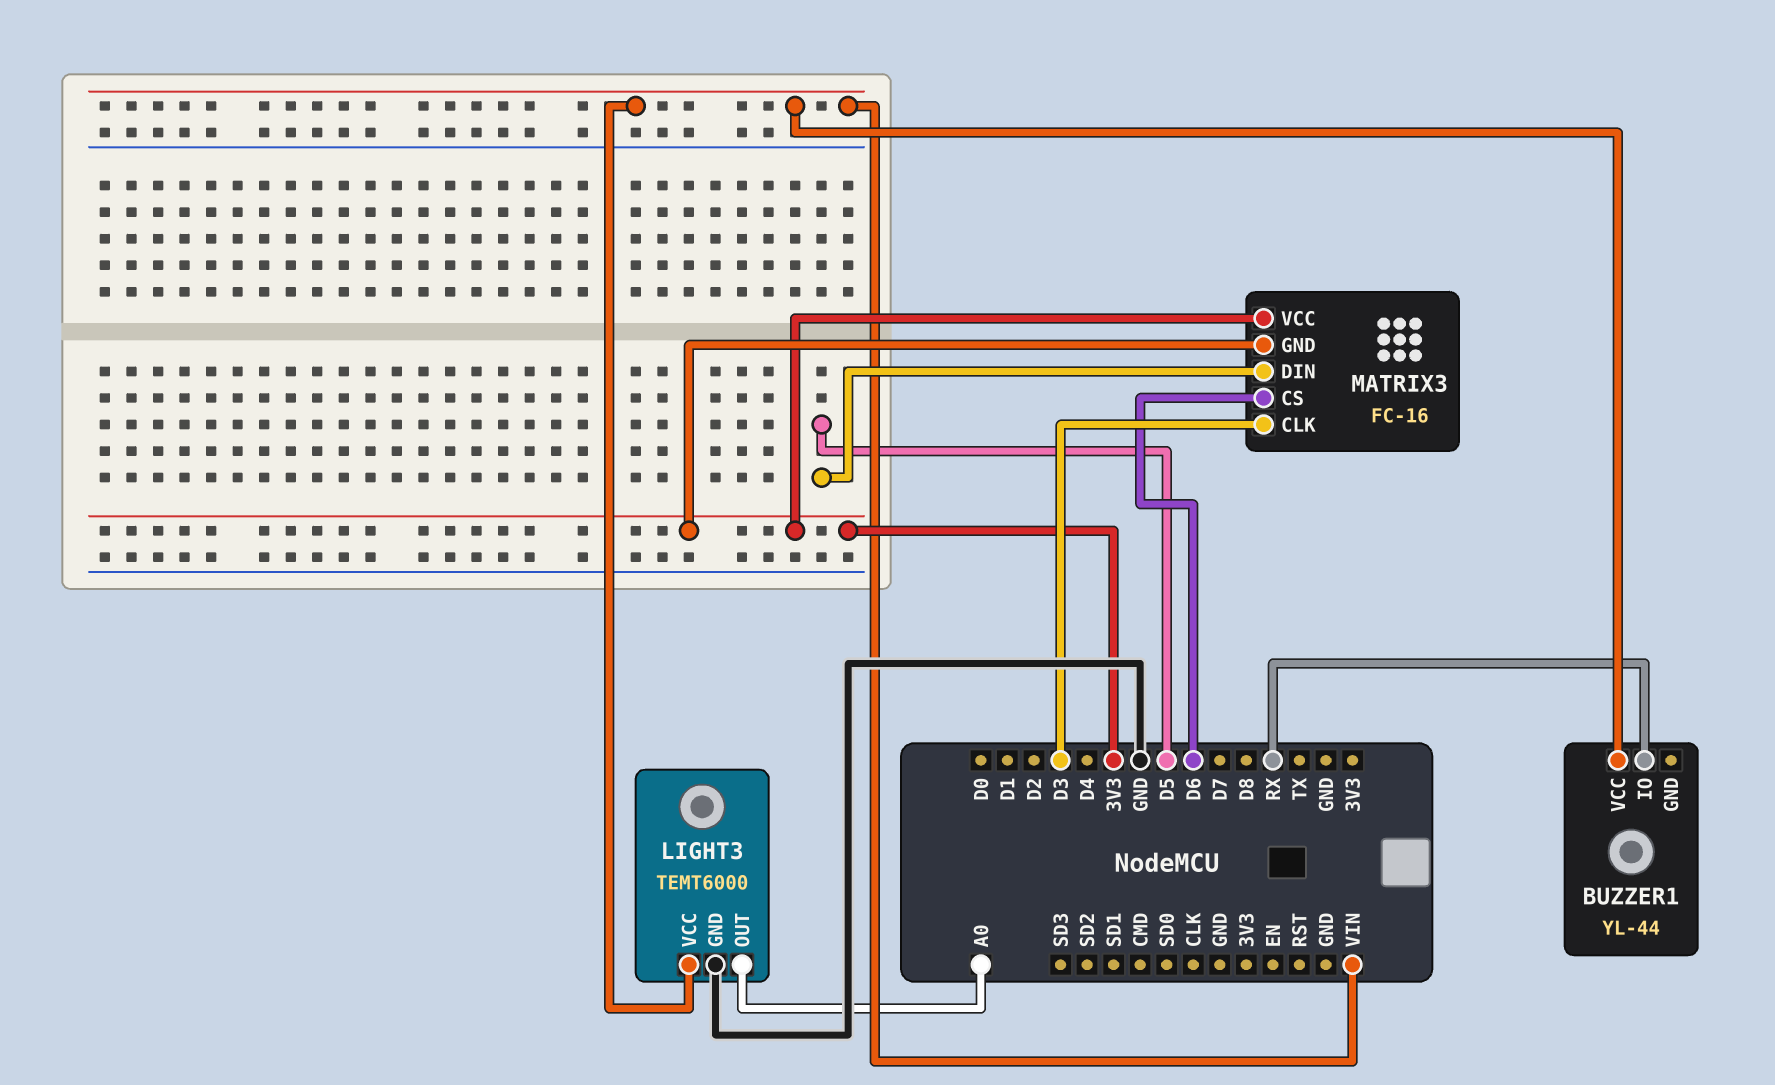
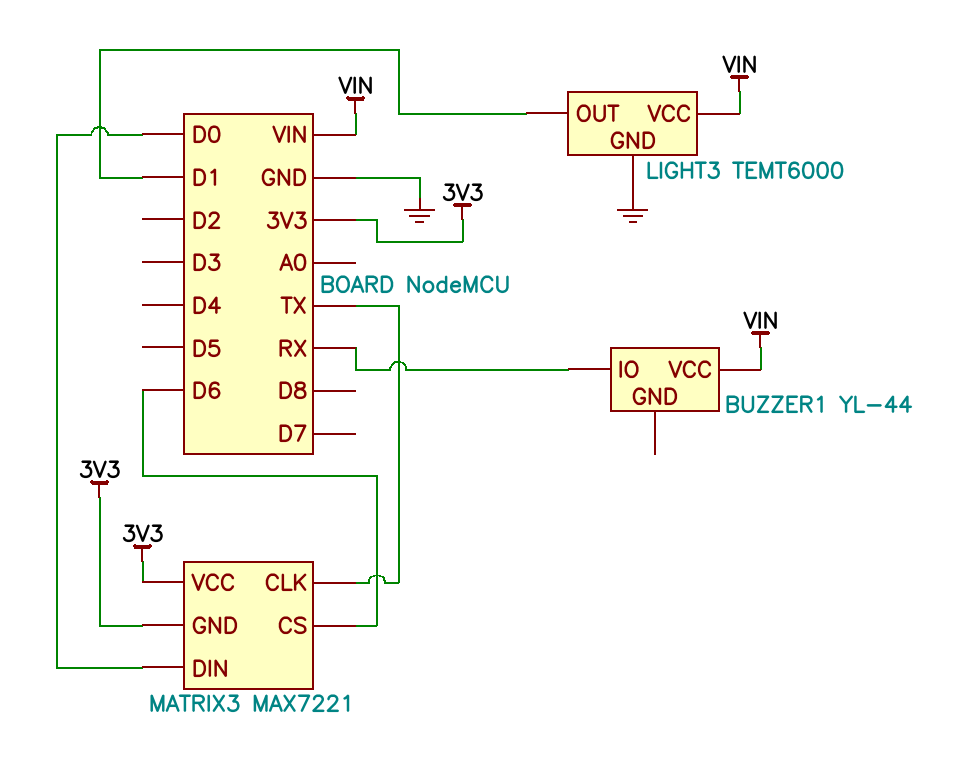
LIGHT3 pin OUT: A0 -> D1
MATRIX3: FC-16 -> MAX7221
MATRIX3 pin CLK: D3 -> TX
MATRIX3 pin DIN: D5 -> D0

